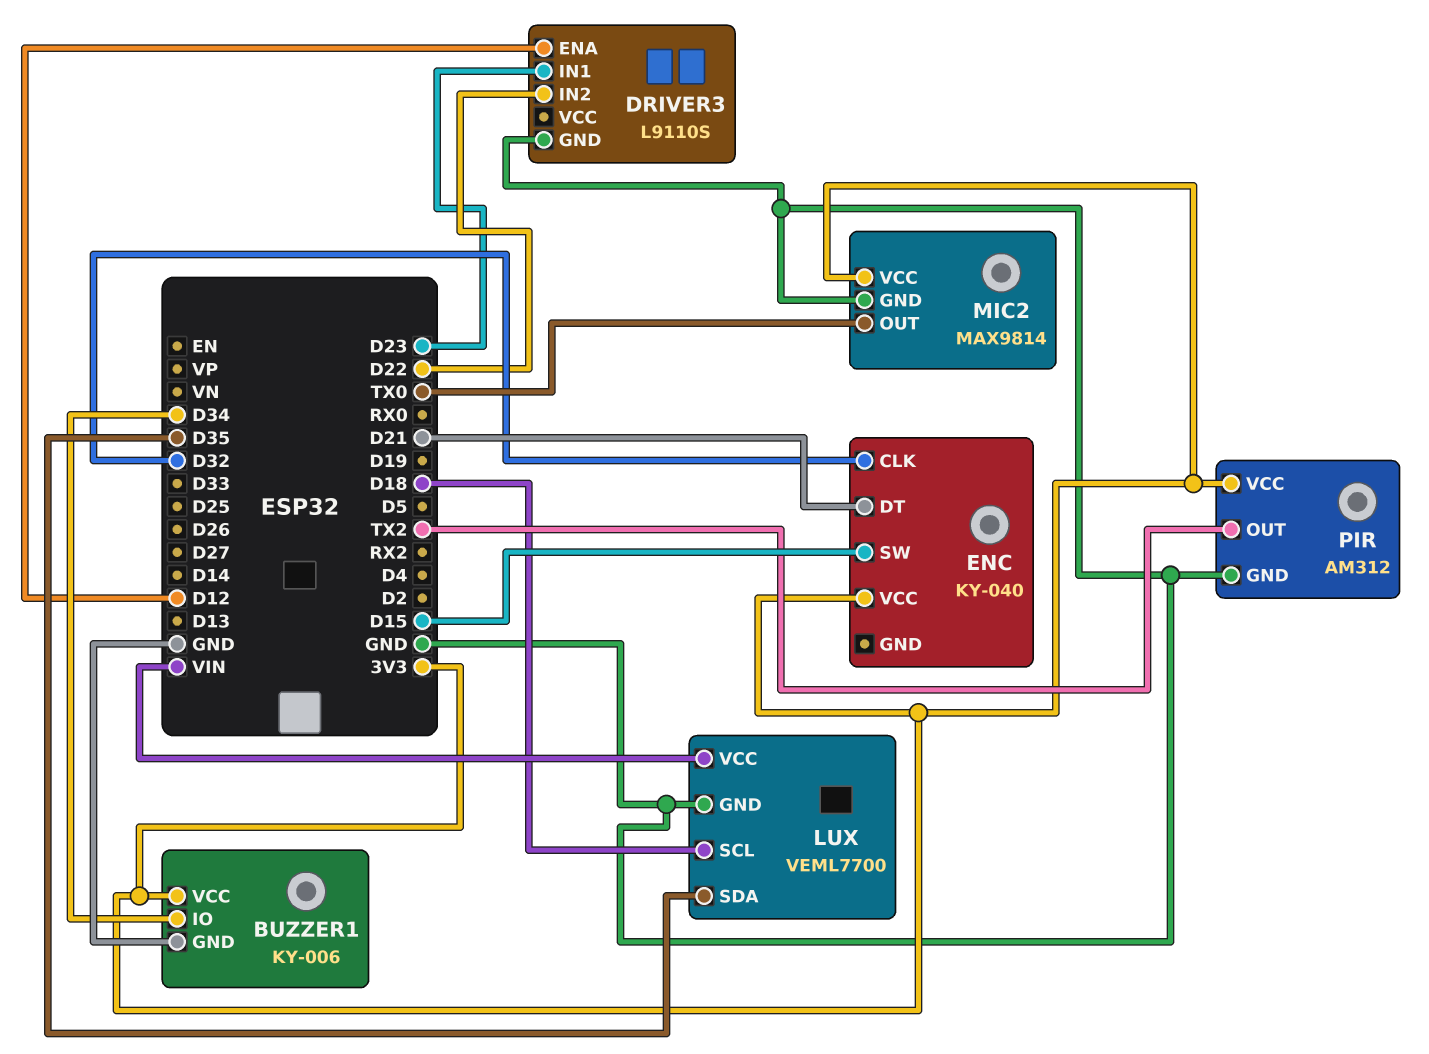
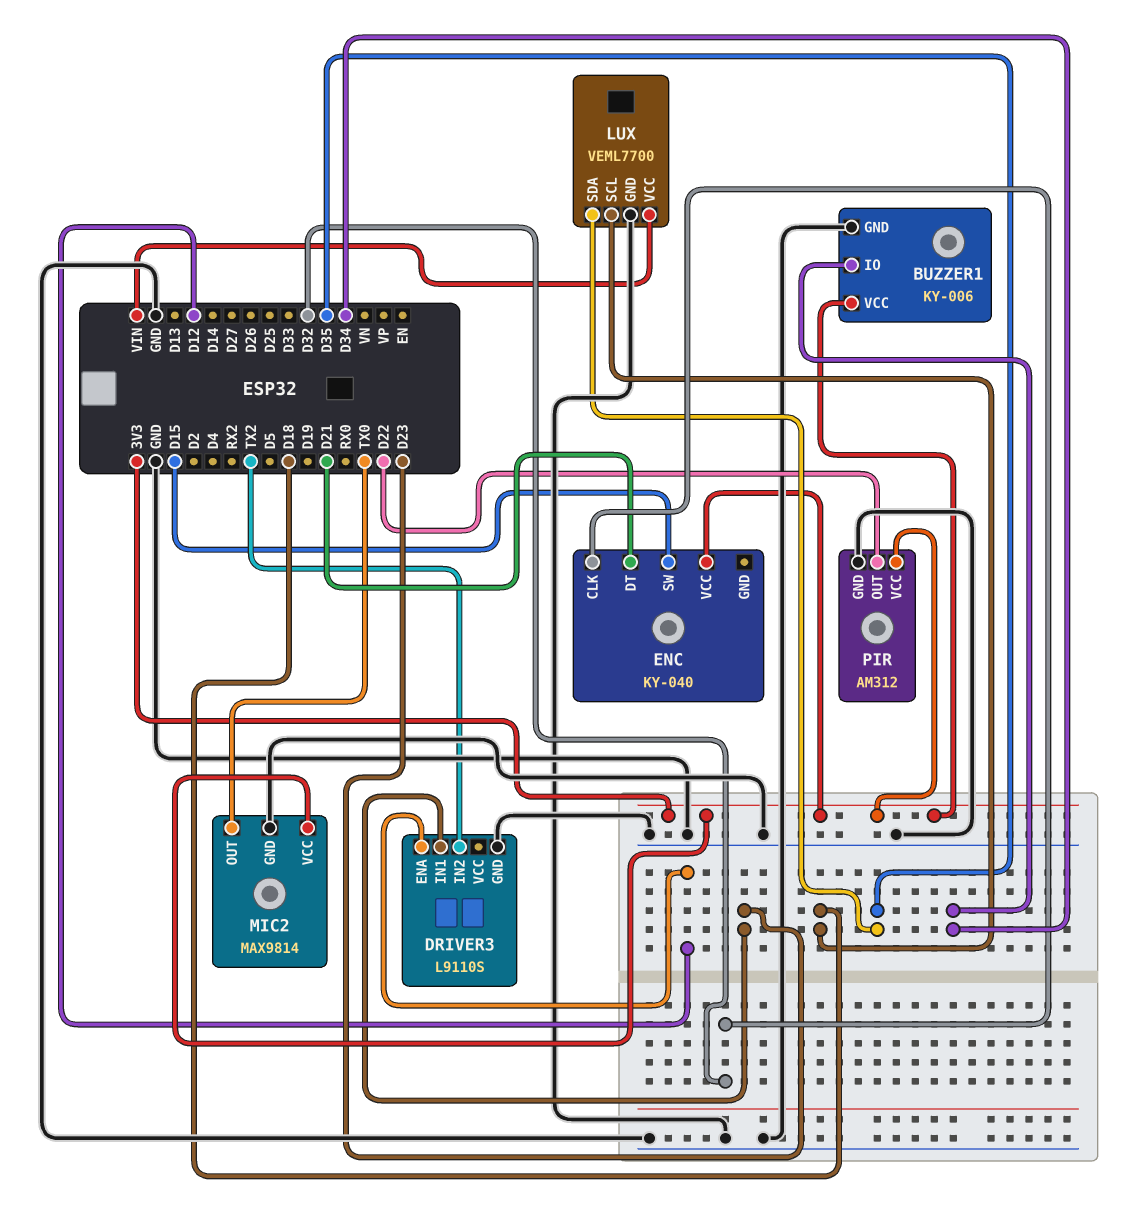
DRIVER3 pin IN2: D22 -> TX2
PIR pin OUT: TX2 -> D22

